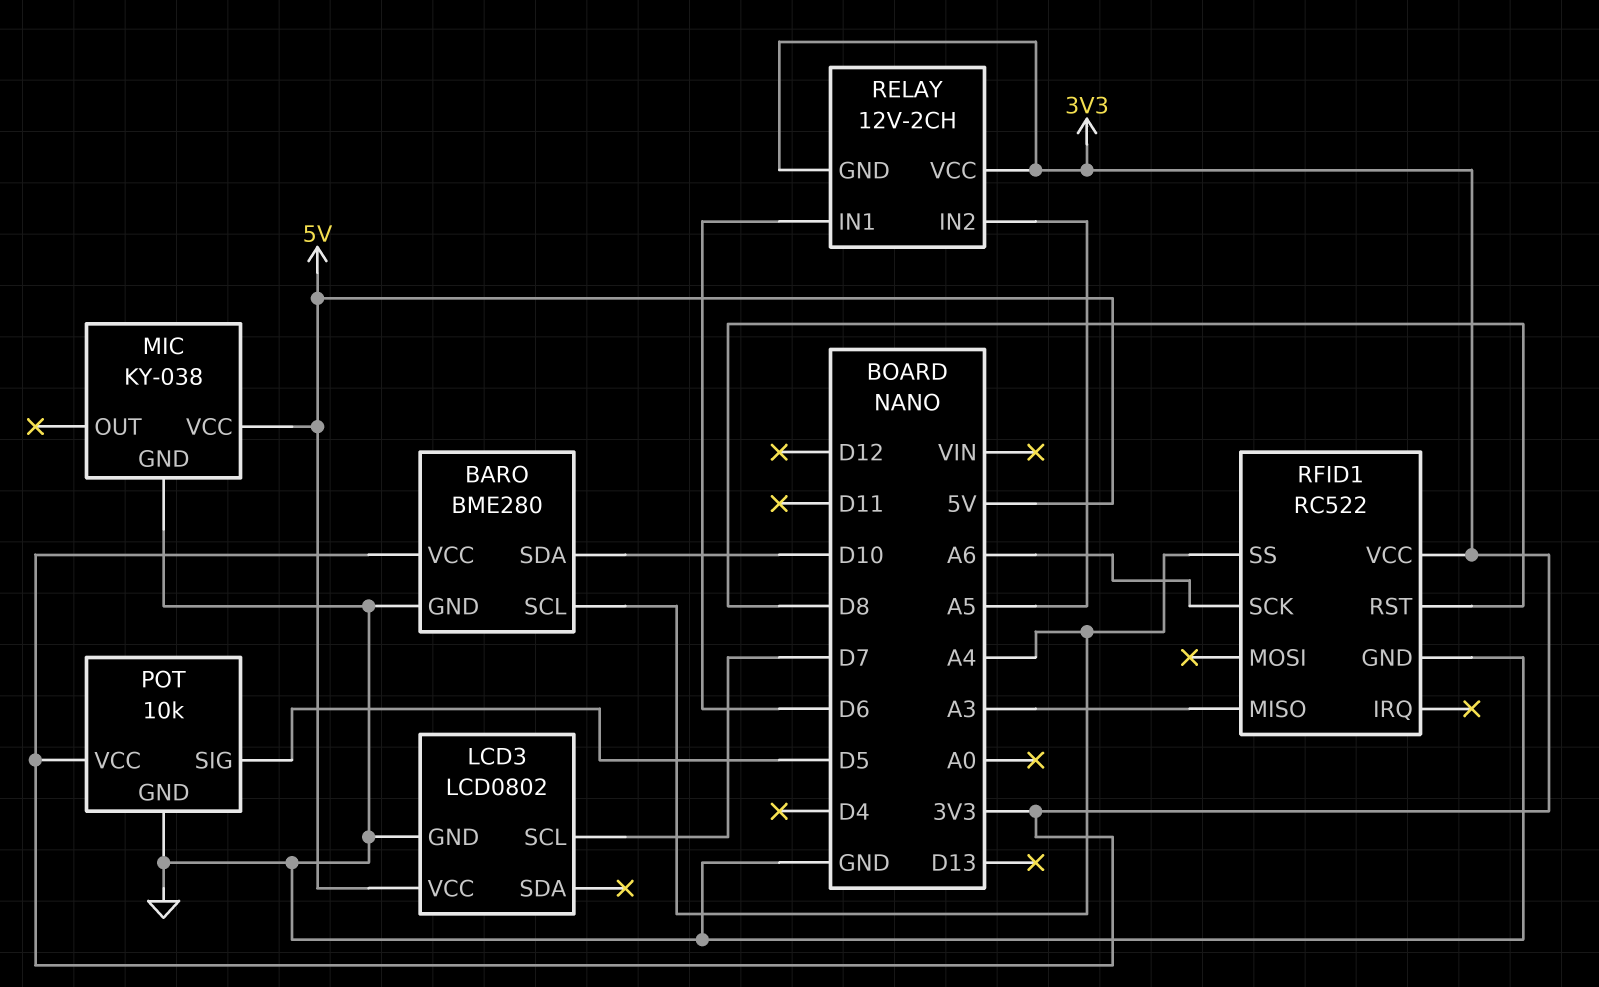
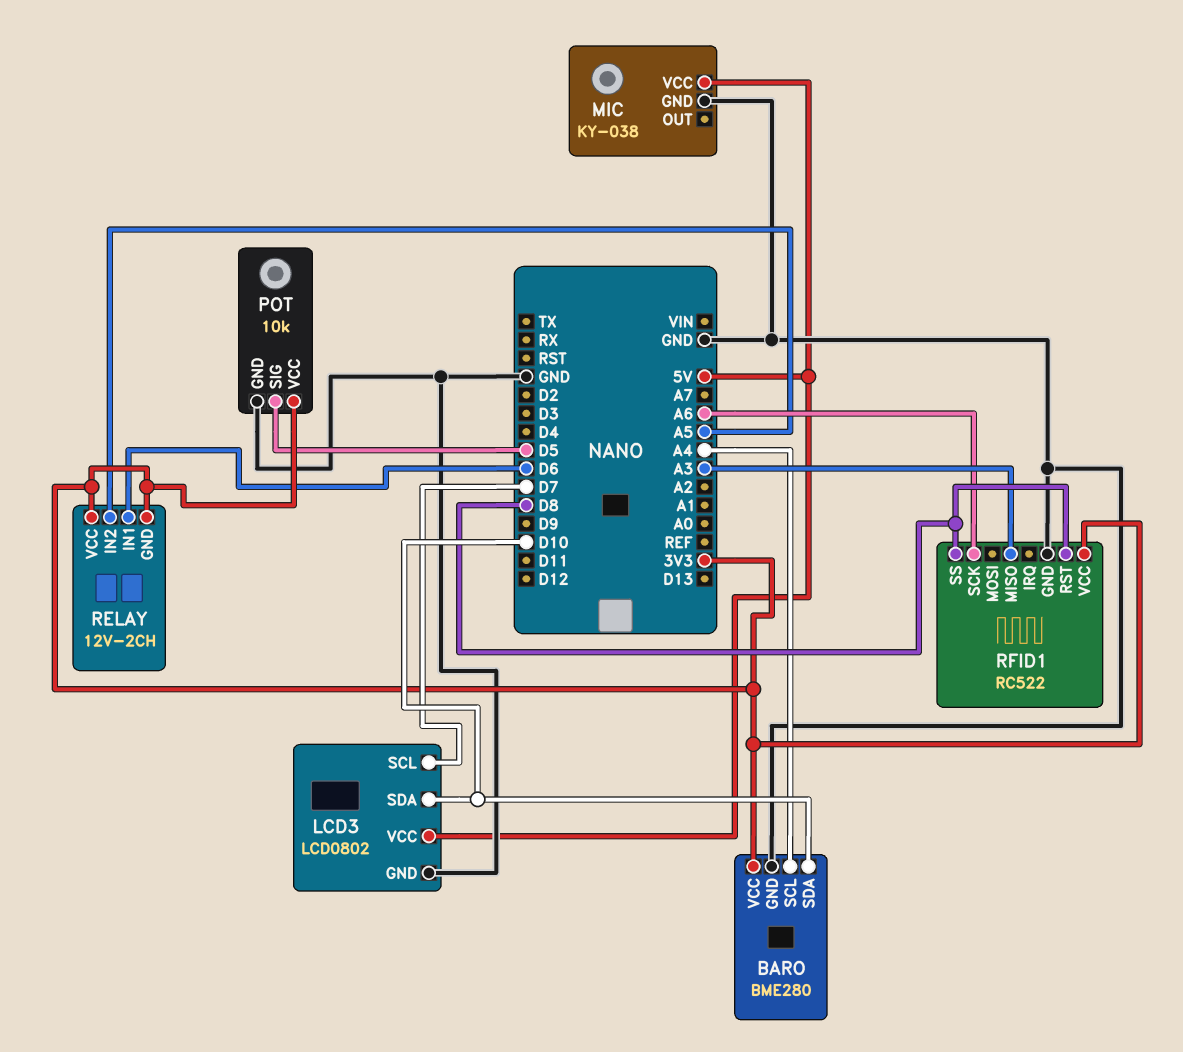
LCD3 pin SDA: none -> D10
RFID1 pin SS: A4 -> D8

